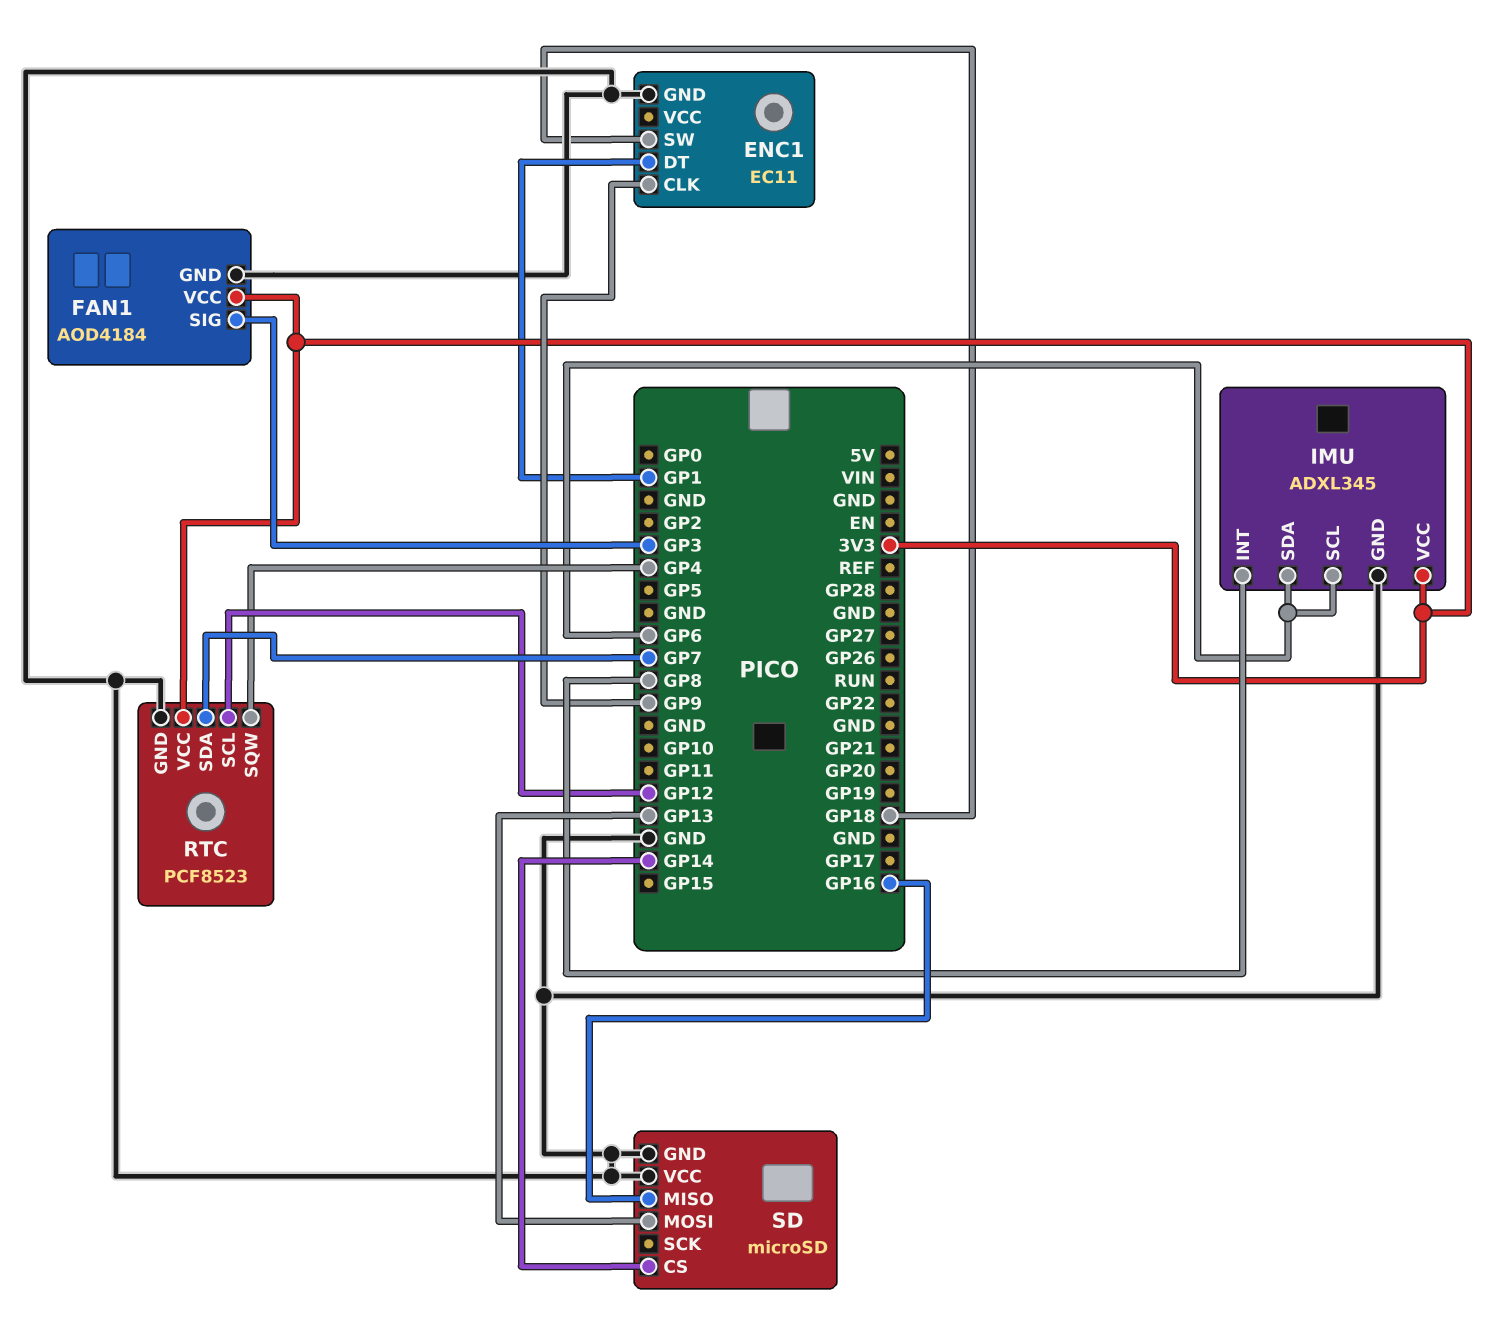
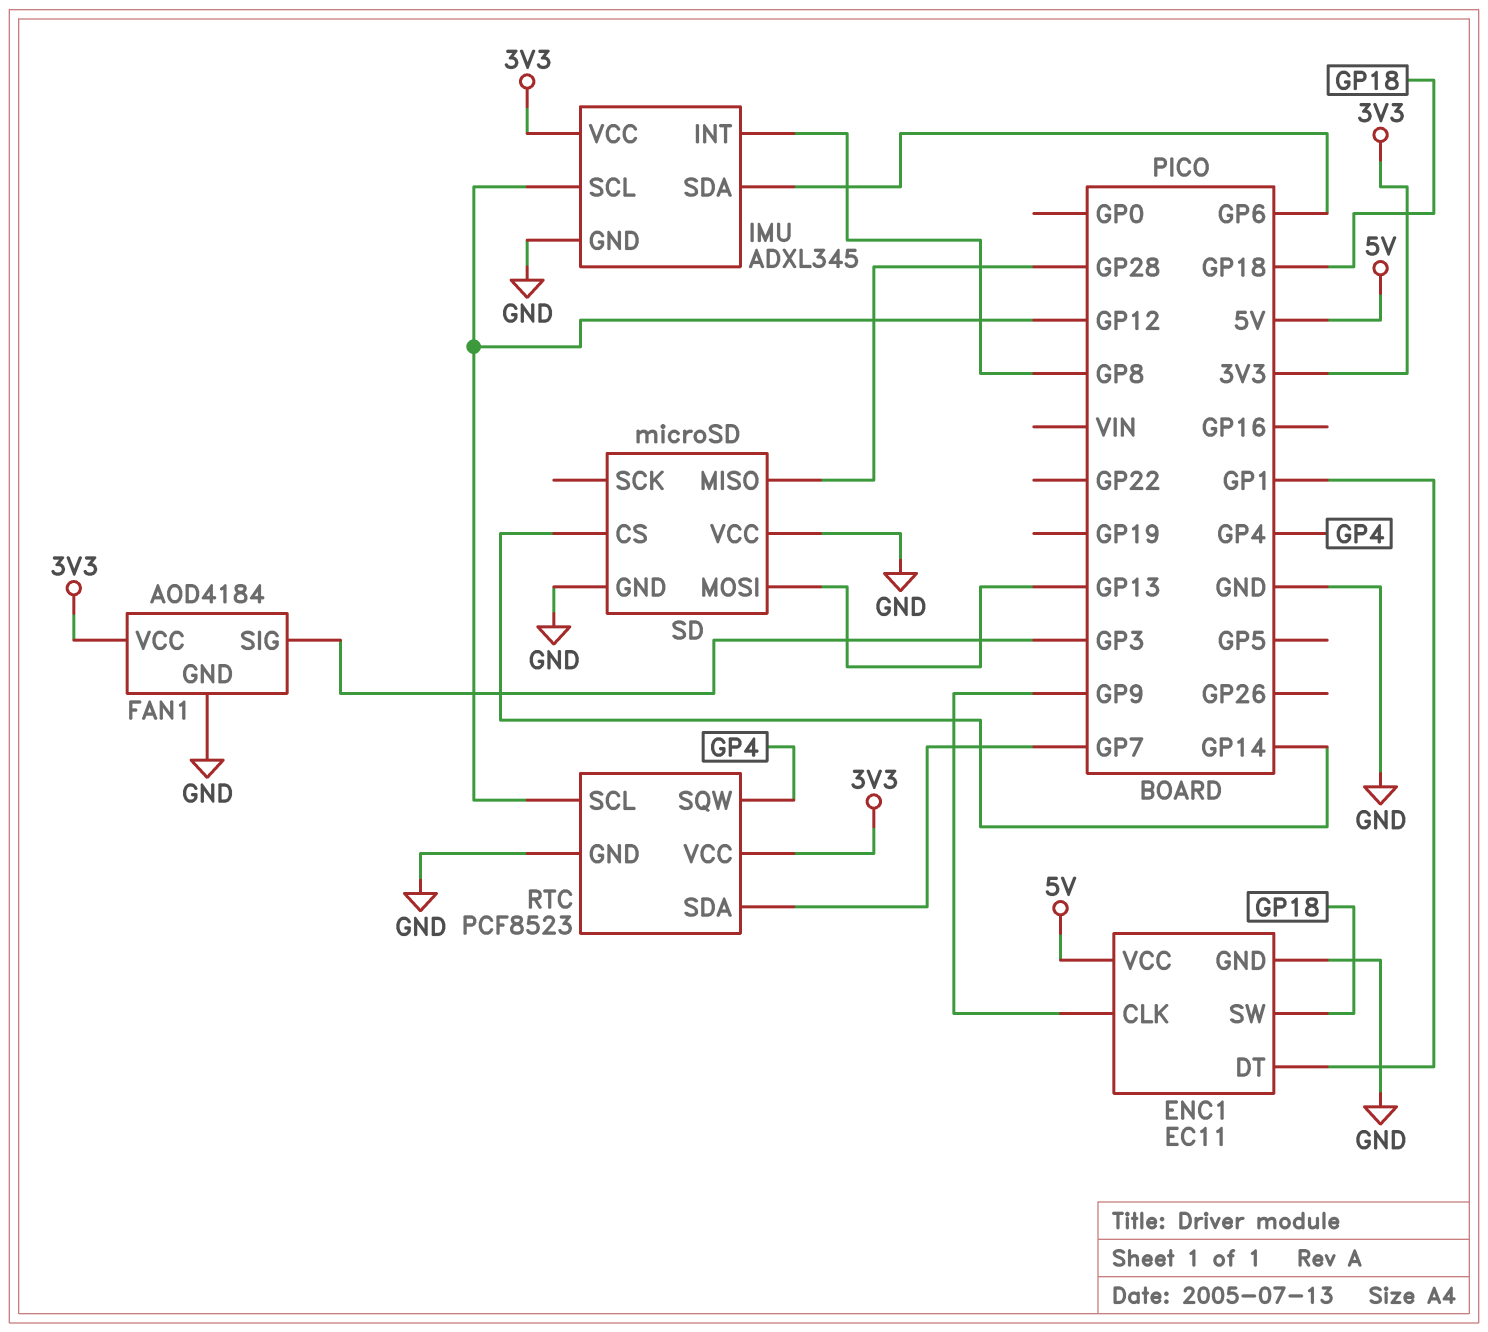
ENC1 pin VCC: none -> 5V
IMU pin SCL: GP6 -> GP12
SD pin MISO: GP16 -> GP28

